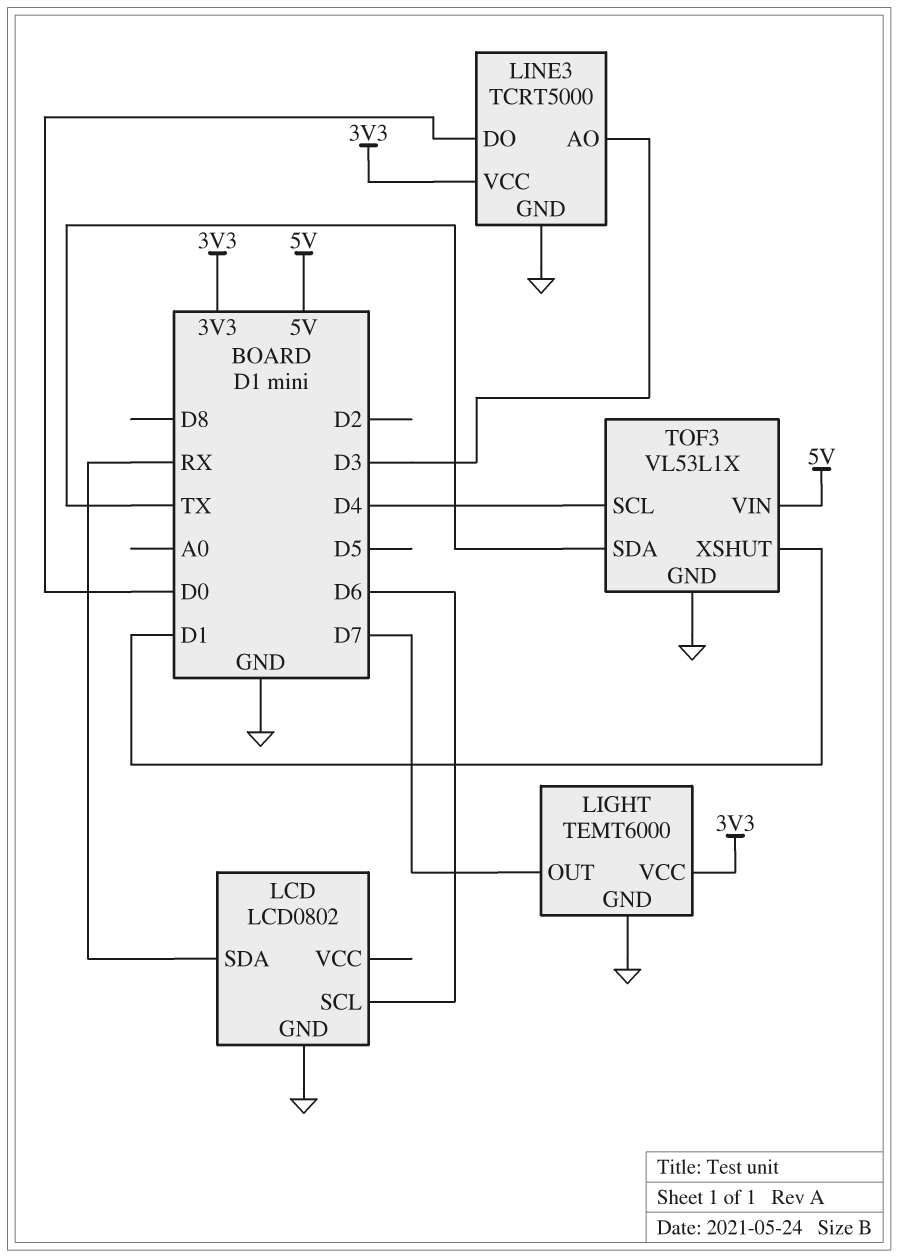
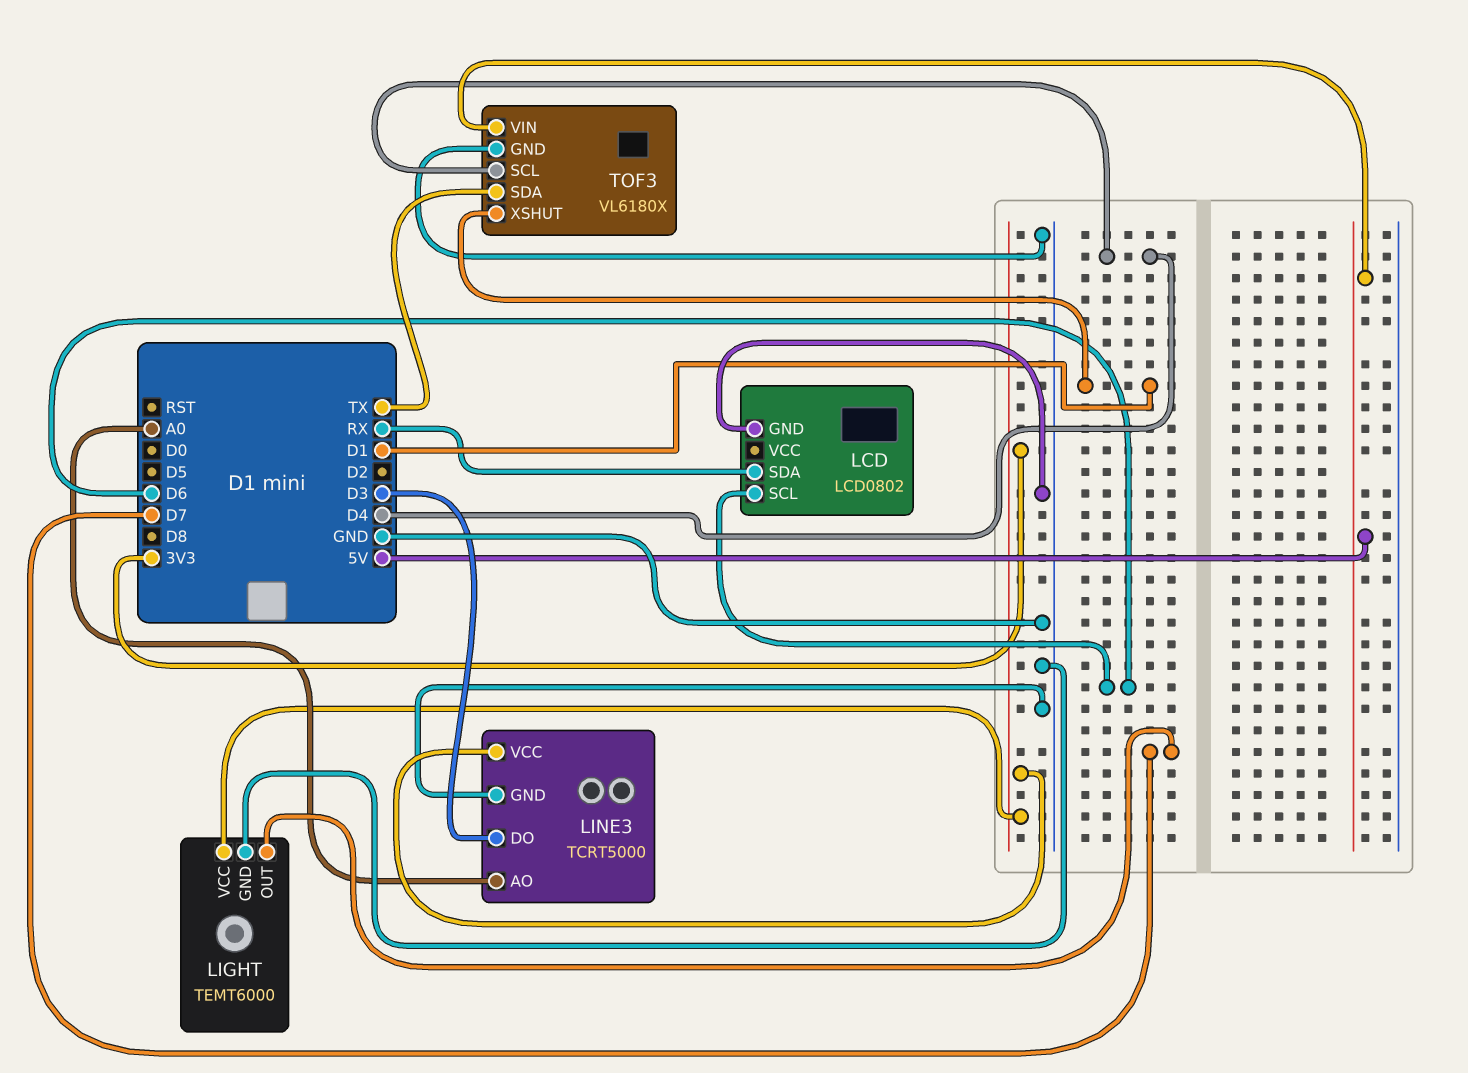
LINE3 pin AO: D3 -> A0
LINE3 pin DO: D0 -> D3
TOF3: VL53L1X -> VL6180X

